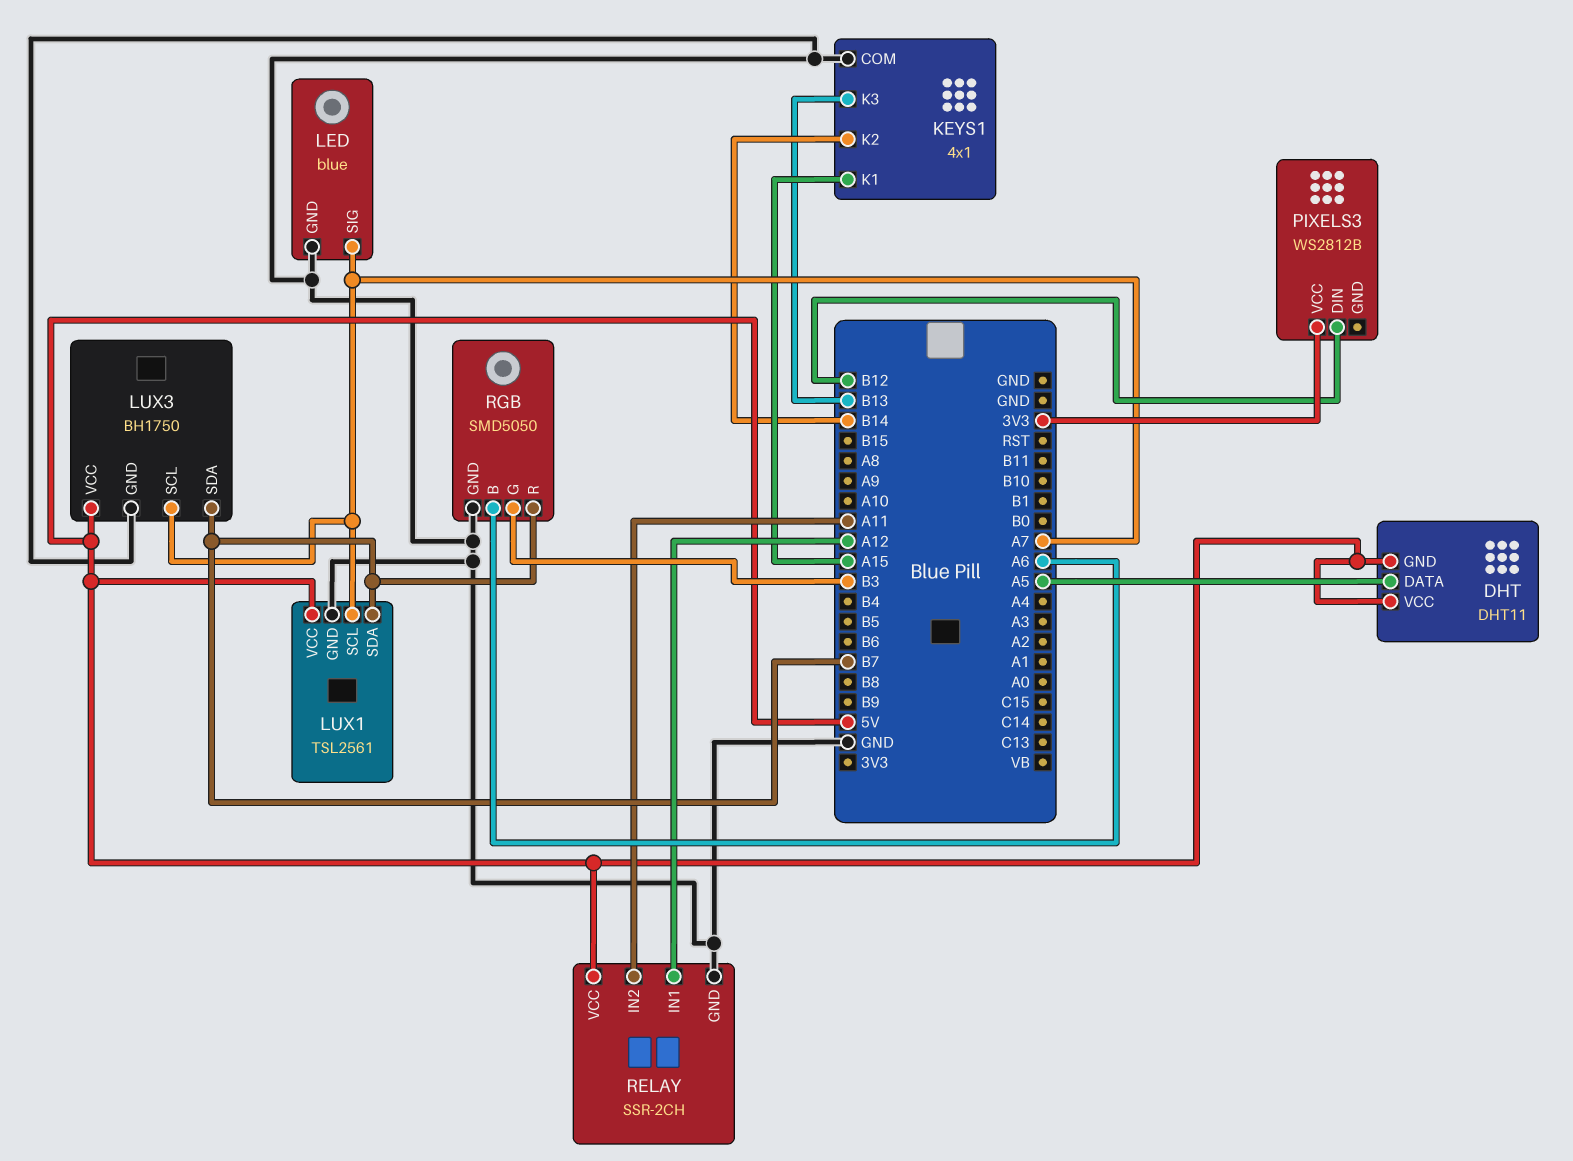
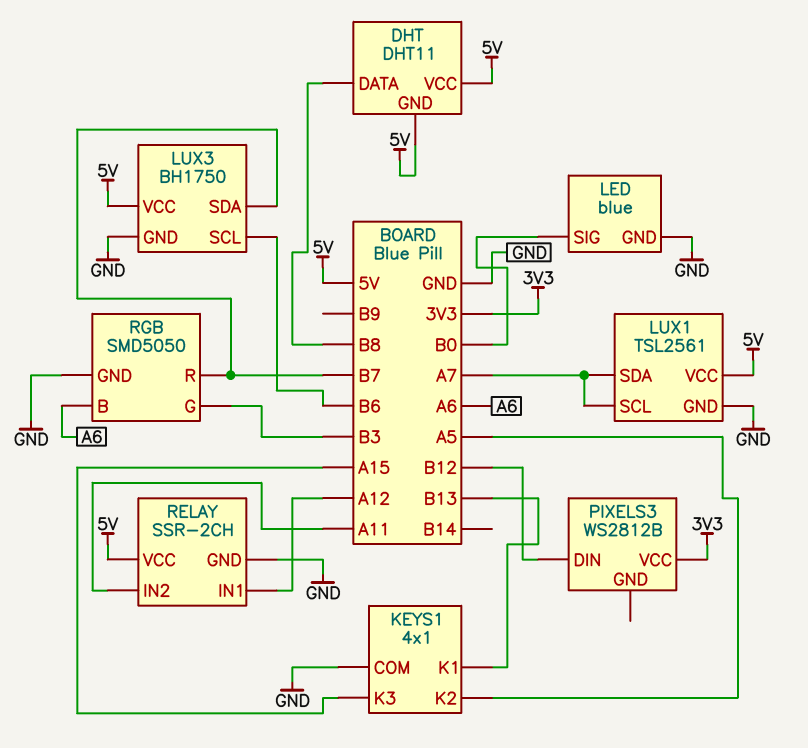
DHT pin DATA: A5 -> B8
KEYS1 pin K1: A15 -> B13
KEYS1 pin K2: B14 -> A5
KEYS1 pin K3: B13 -> A15
LED pin SIG: A7 -> B0
LUX1 pin SDA: B7 -> A7
LUX3 pin SCL: A7 -> B6

